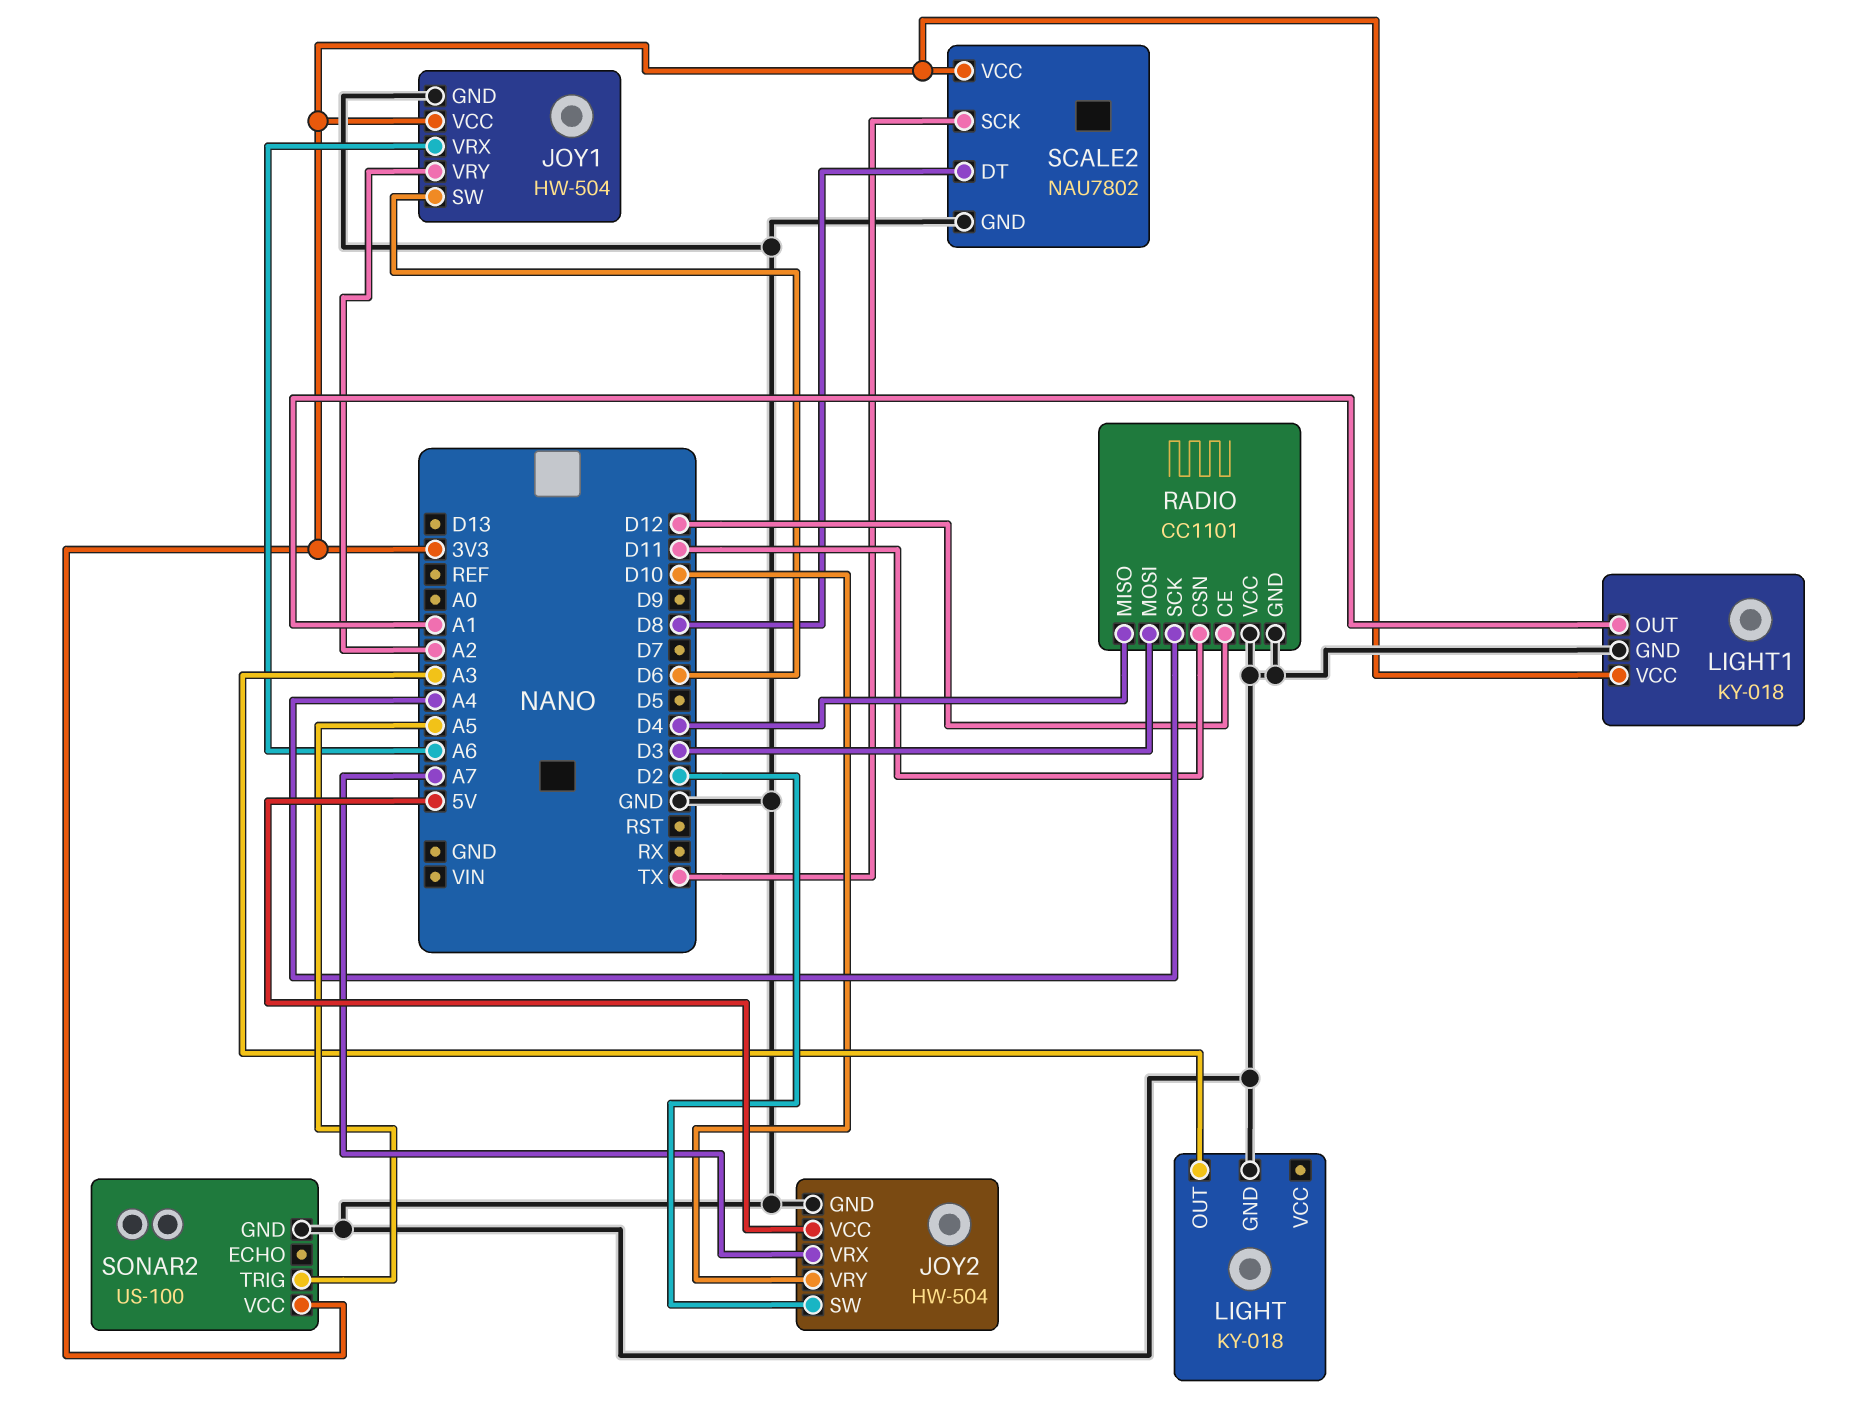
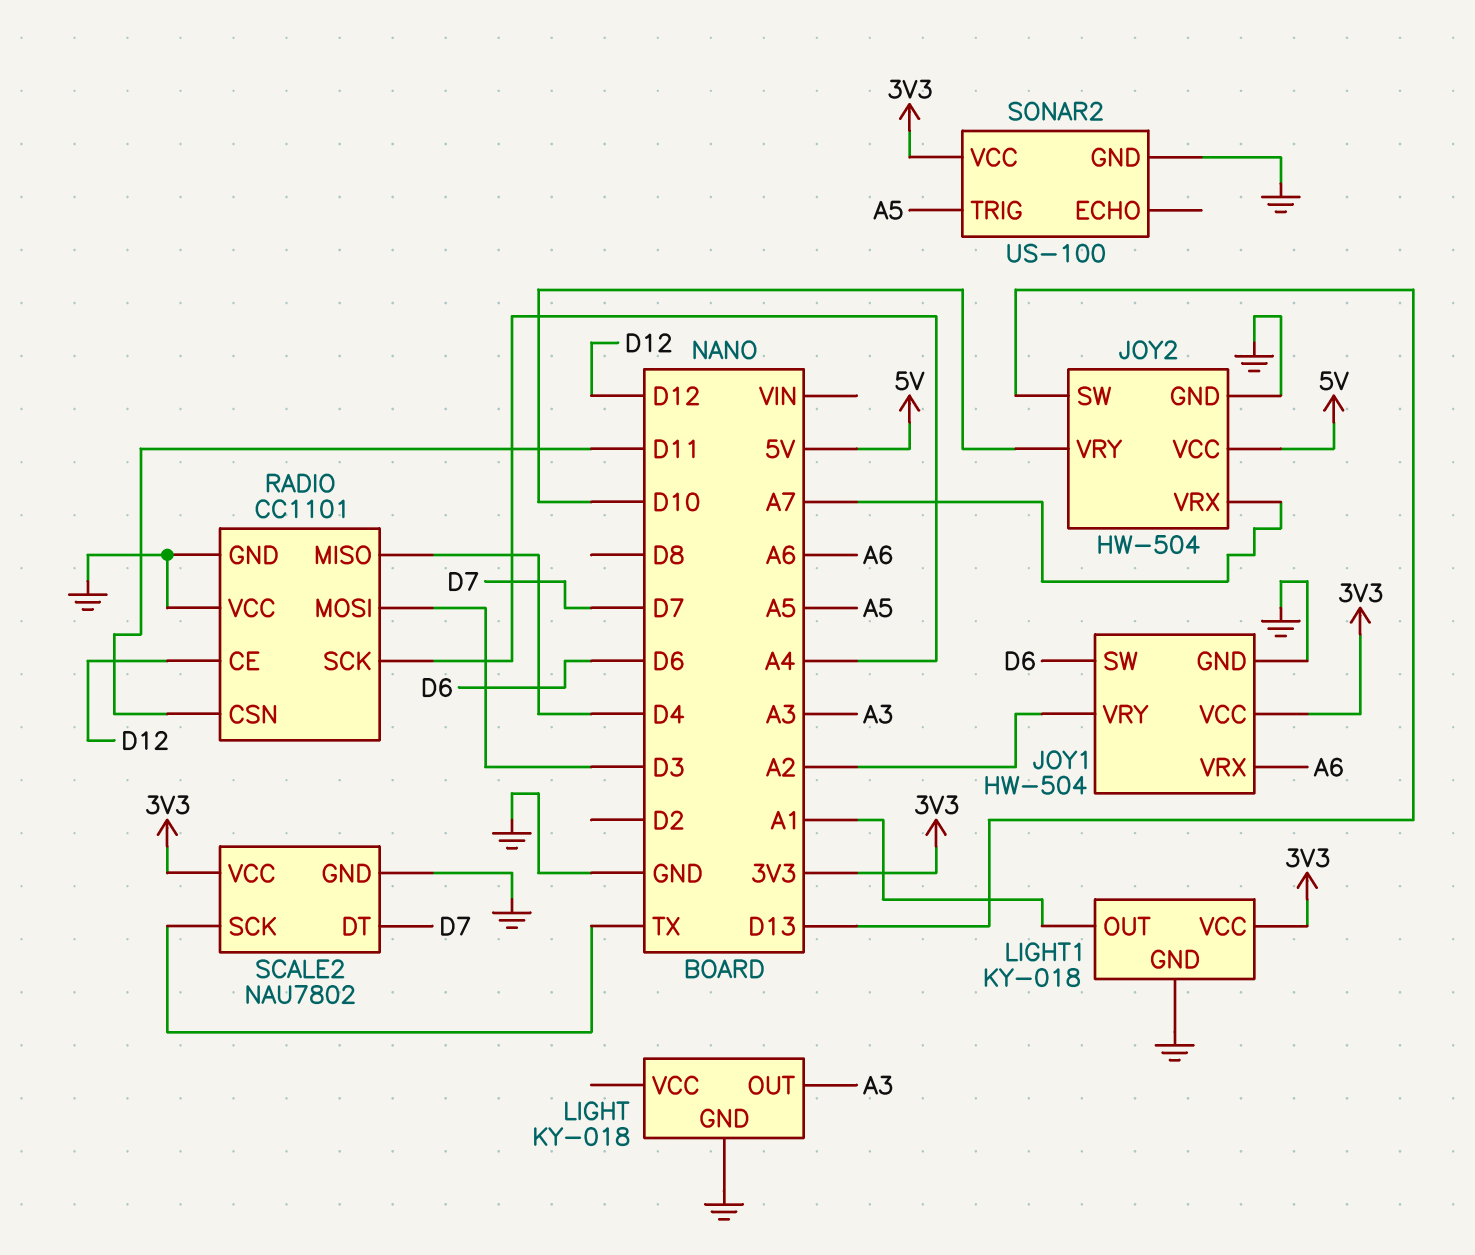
JOY2 pin SW: D2 -> D13
SCALE2 pin DT: D8 -> D7

